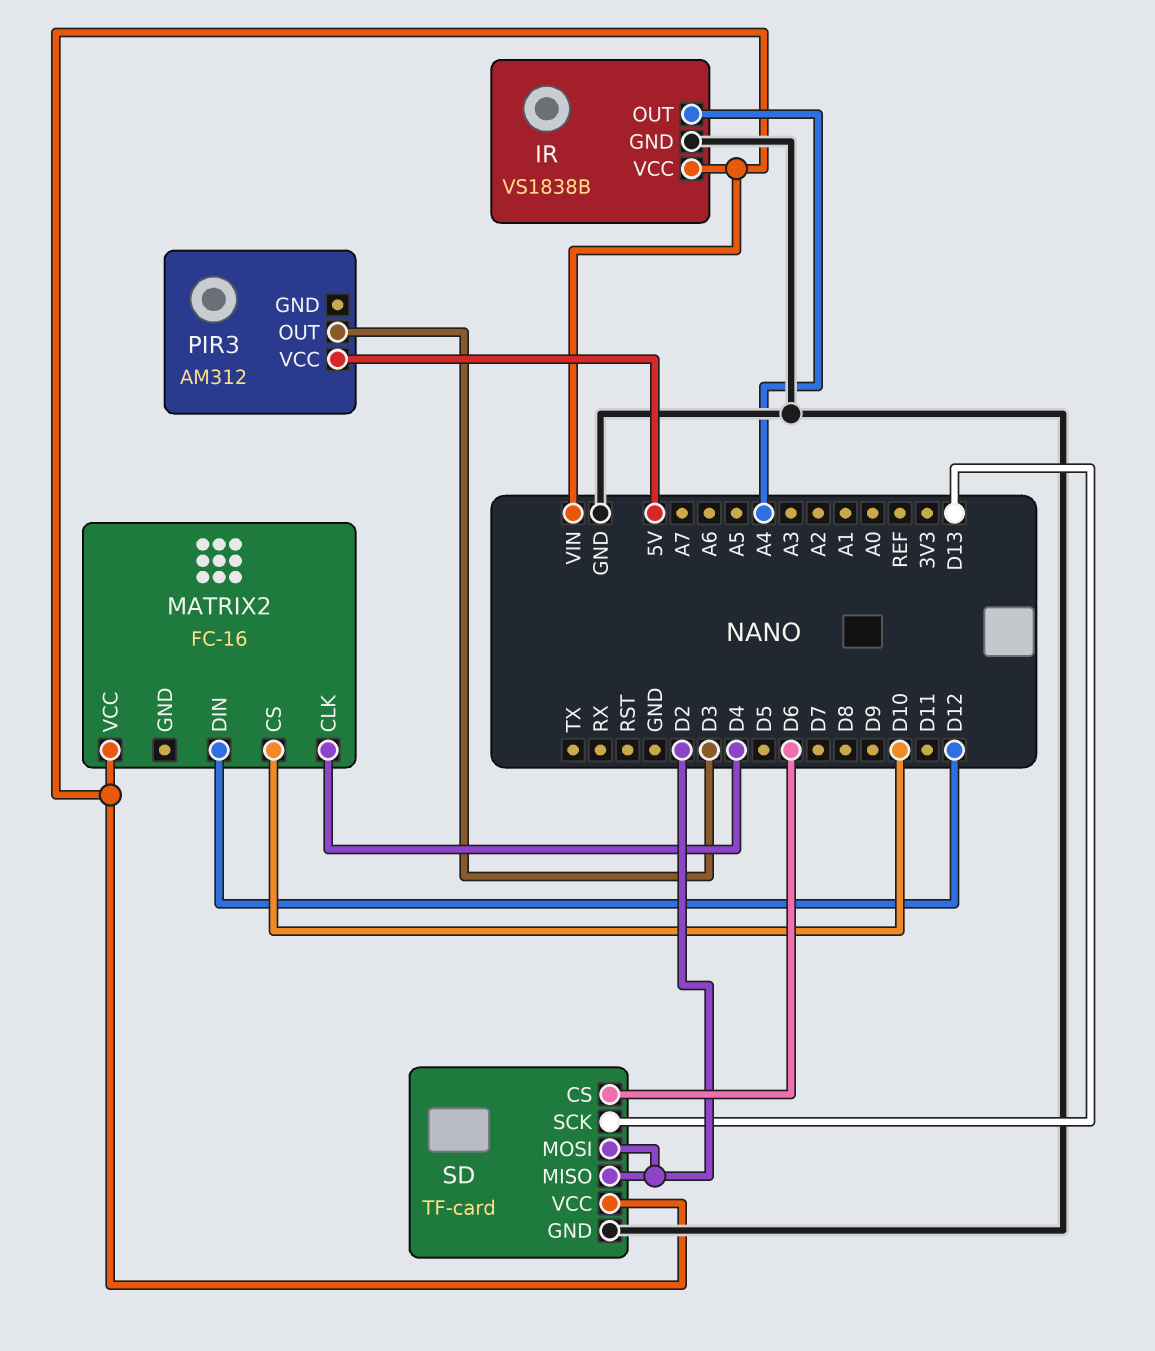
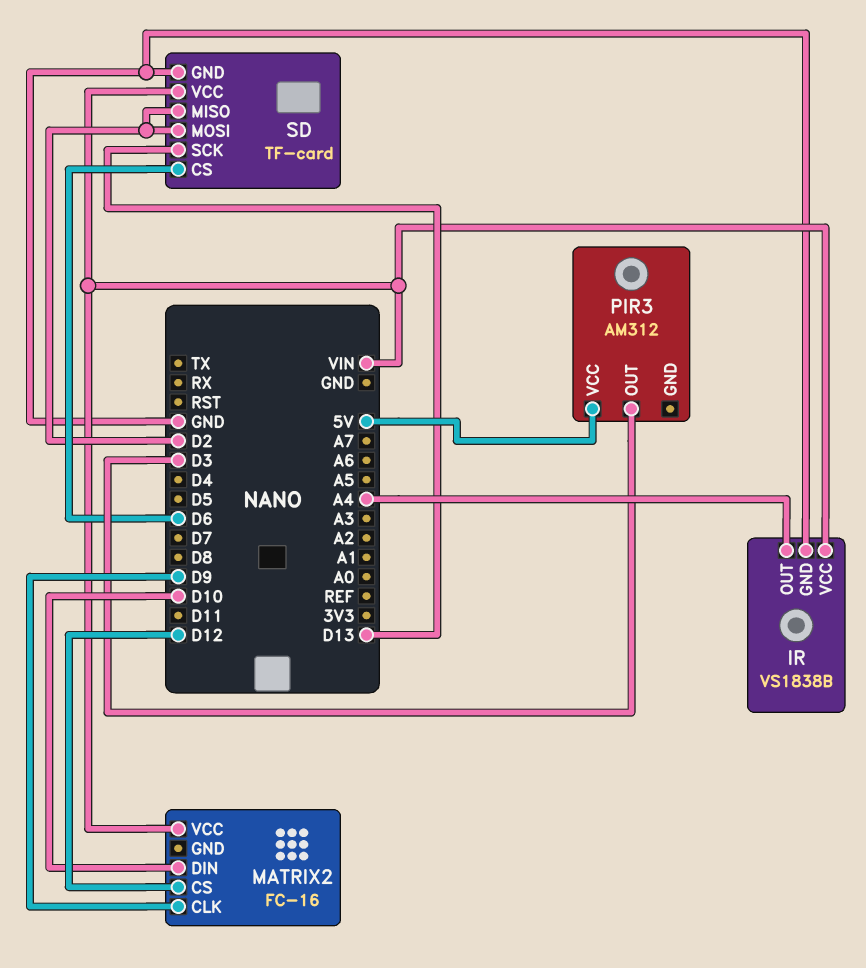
MATRIX2 pin CLK: D4 -> D9
MATRIX2 pin CS: D10 -> D12
MATRIX2 pin DIN: D12 -> D10

